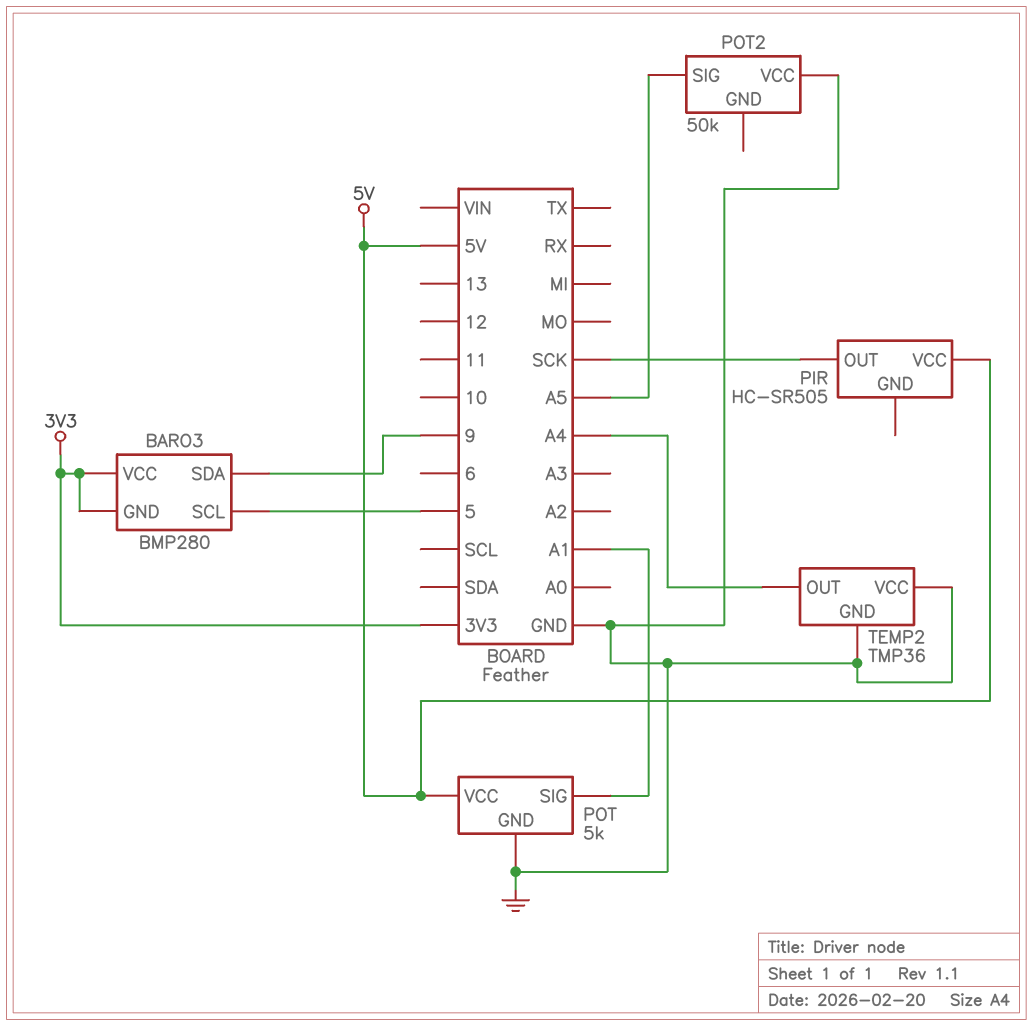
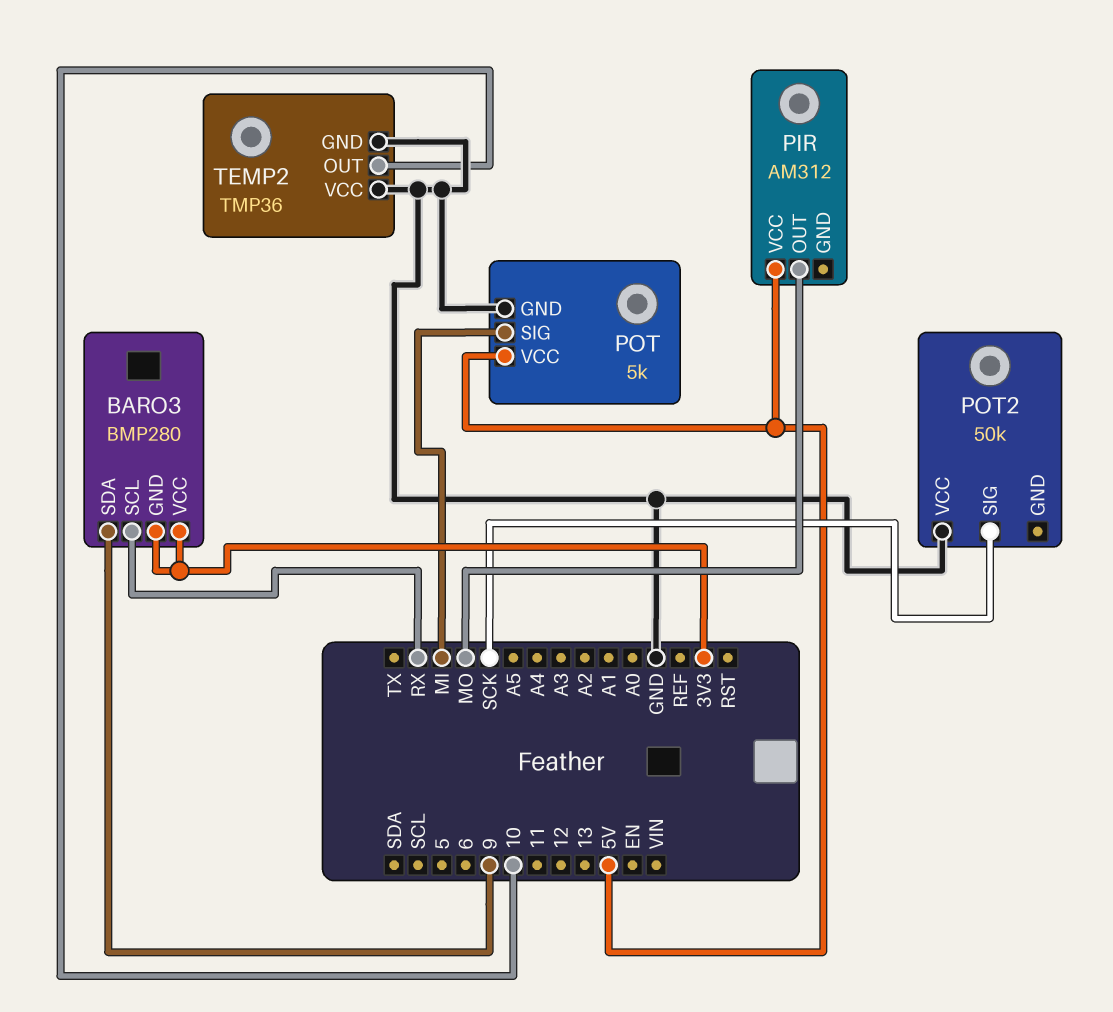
BARO3 pin SCL: 5 -> RX
PIR: HC-SR505 -> AM312
PIR pin OUT: SCK -> MO
POT pin SIG: A1 -> MI
POT2 pin SIG: A5 -> SCK
TEMP2 pin OUT: A4 -> 10

